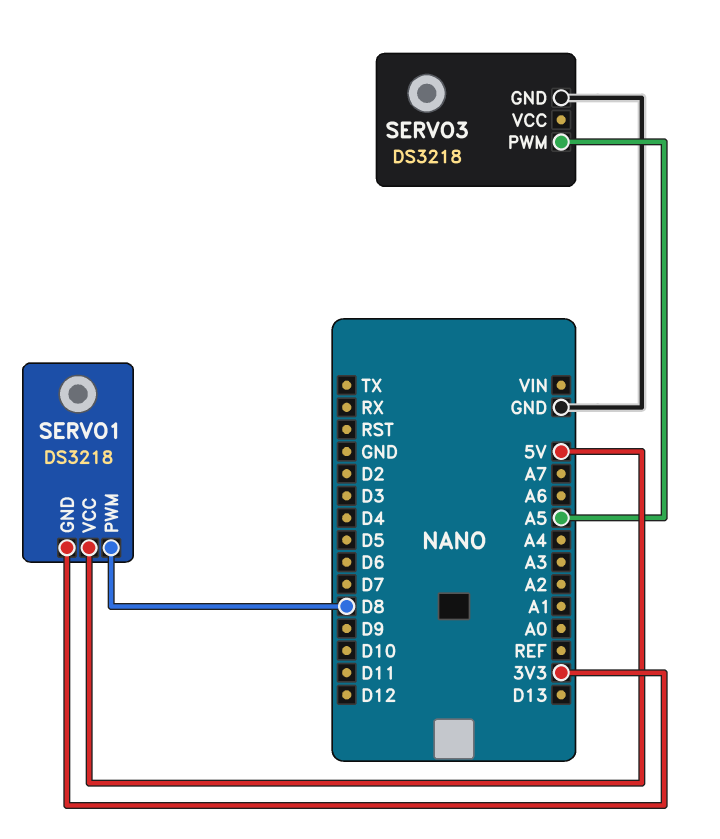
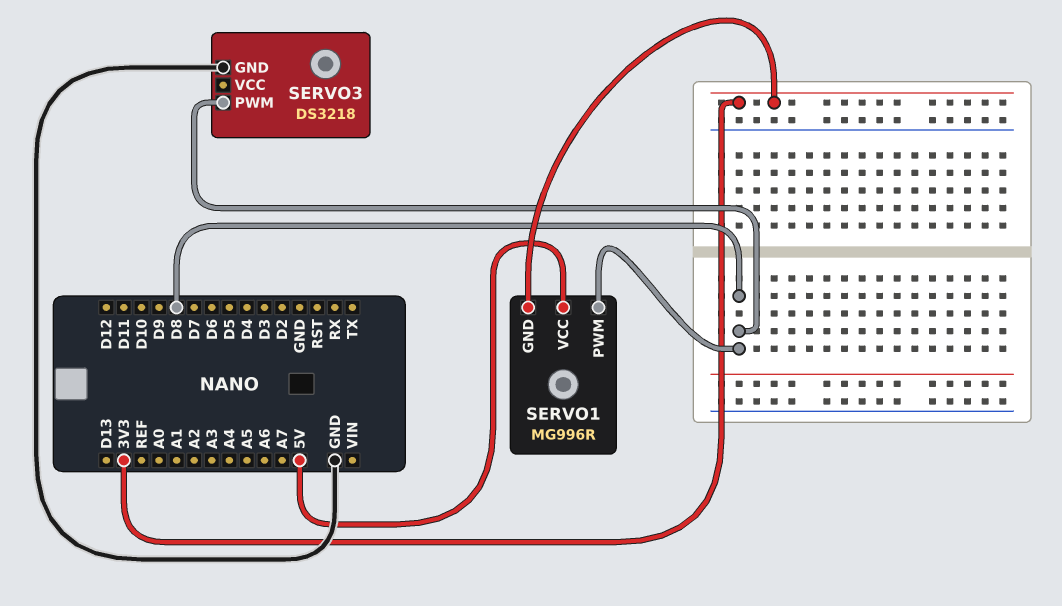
SERVO1: DS3218 -> MG996R
SERVO3 pin PWM: A5 -> D8

